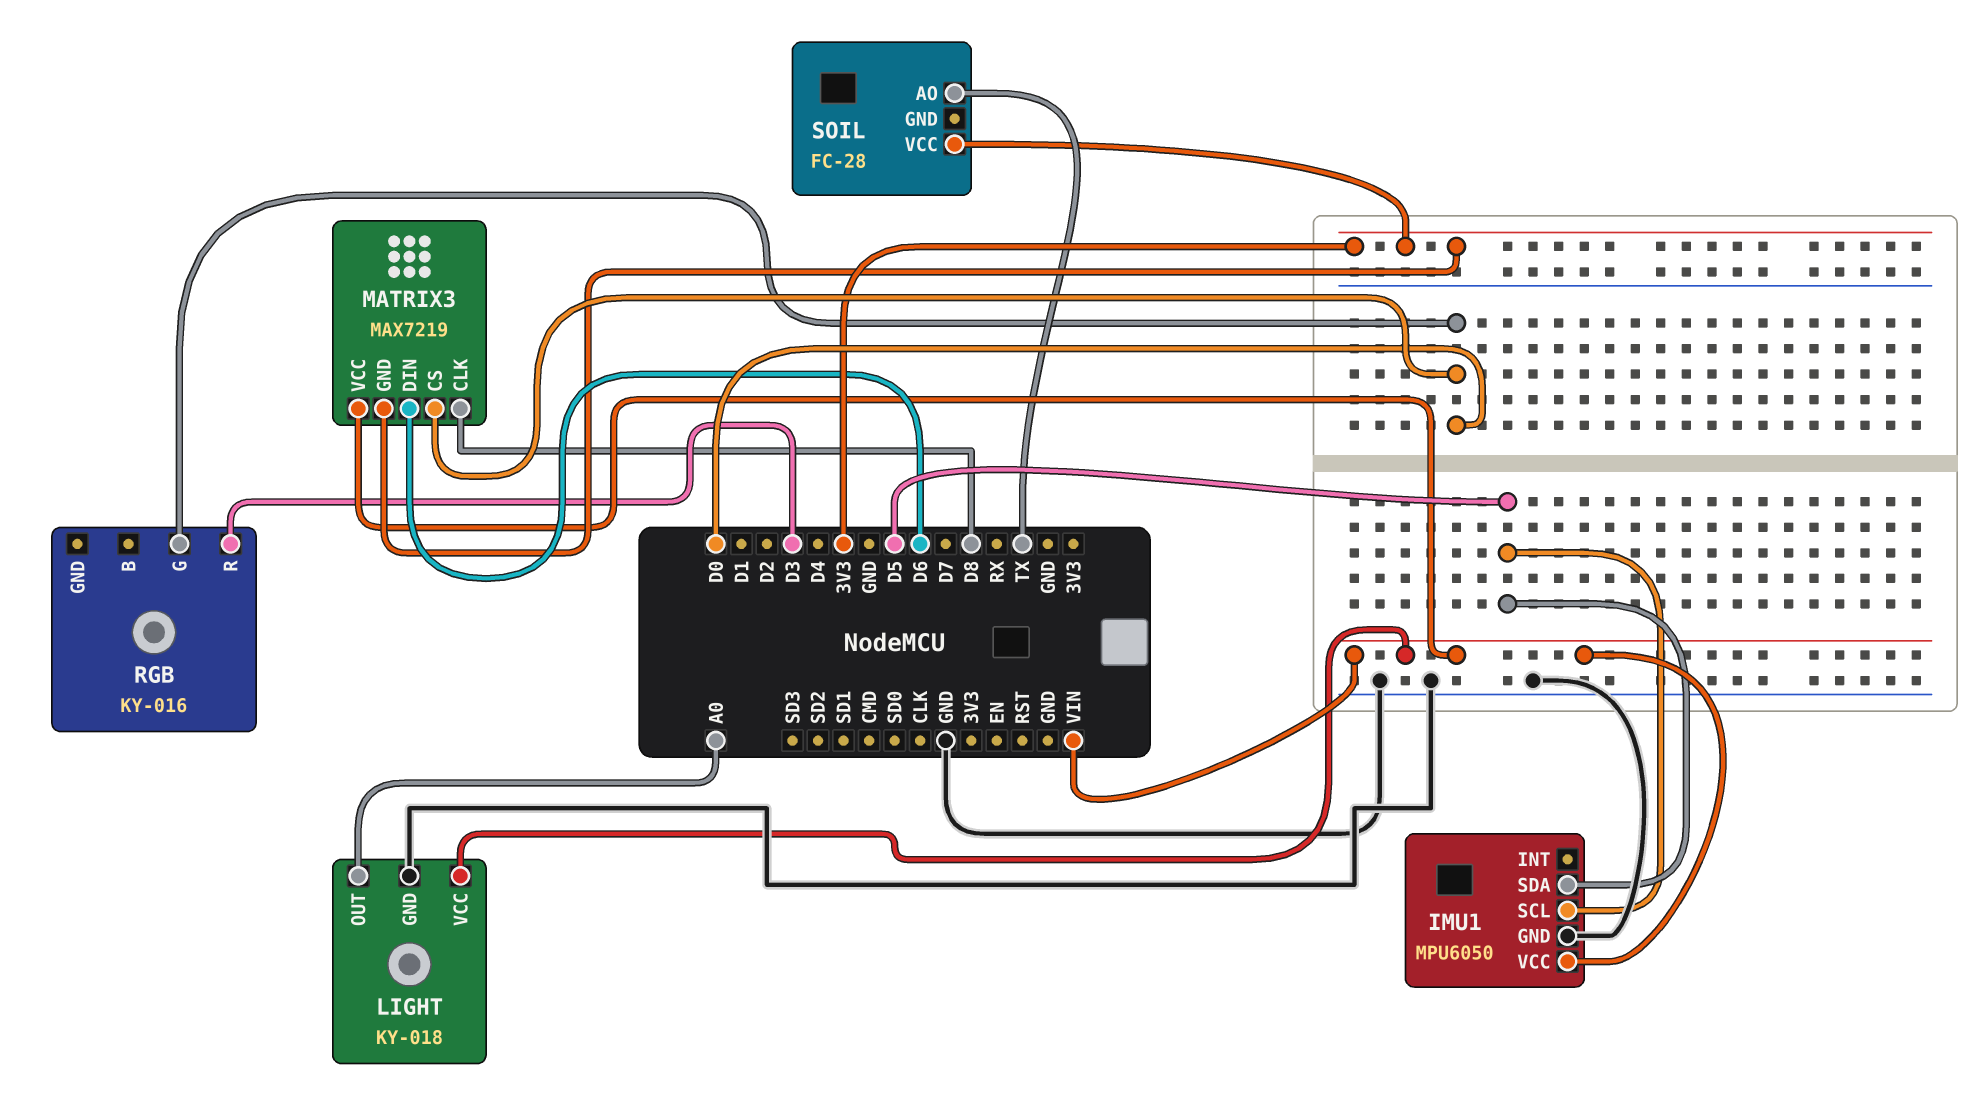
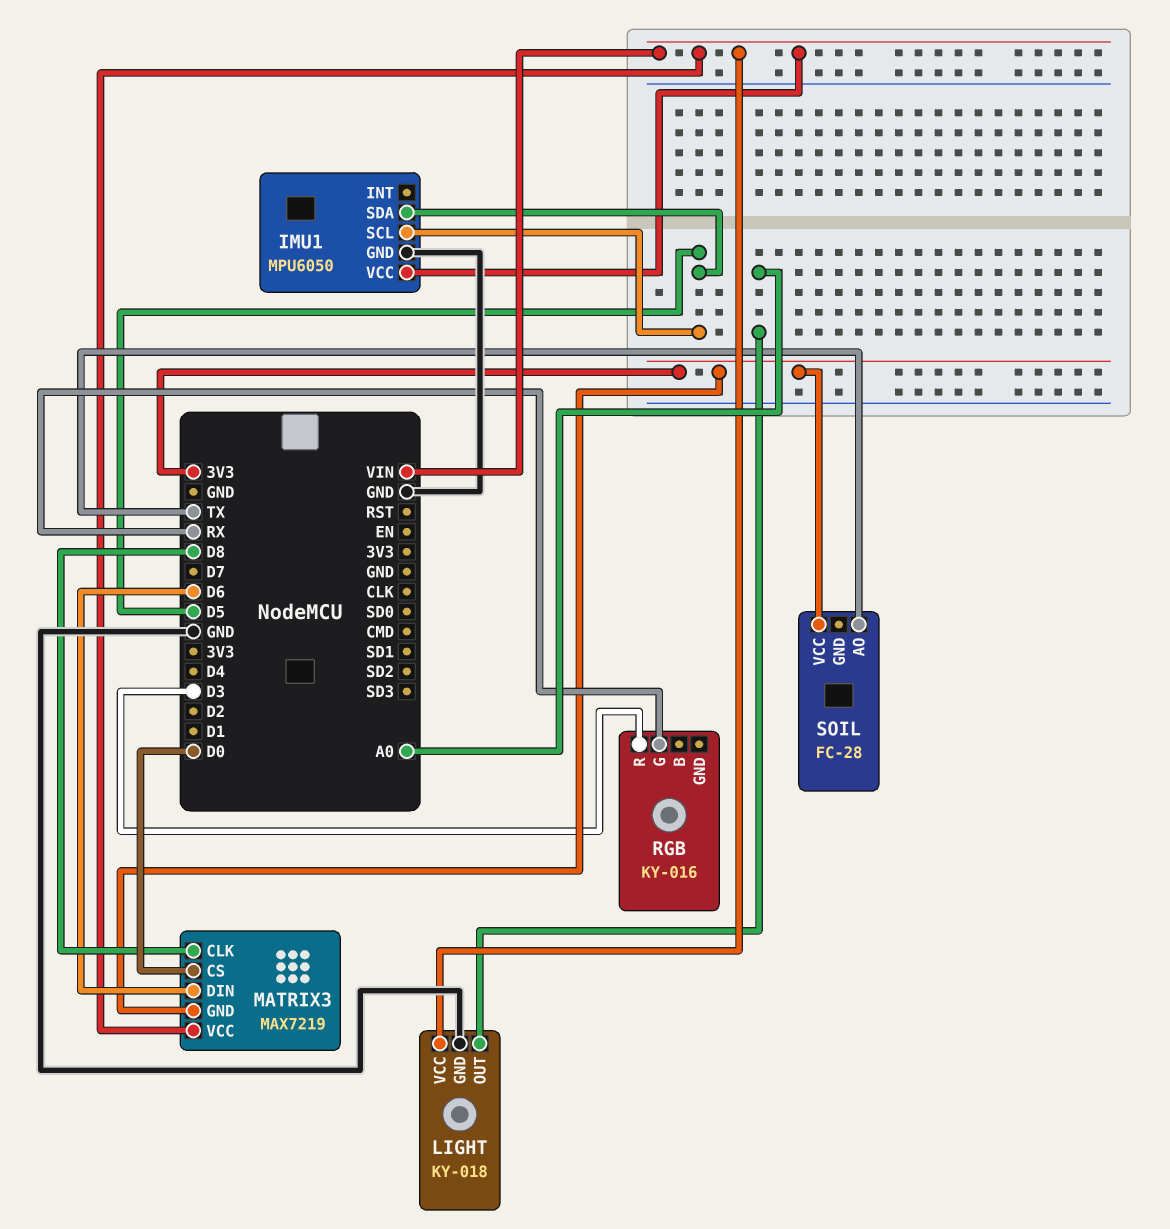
RGB pin G: D0 -> RX

